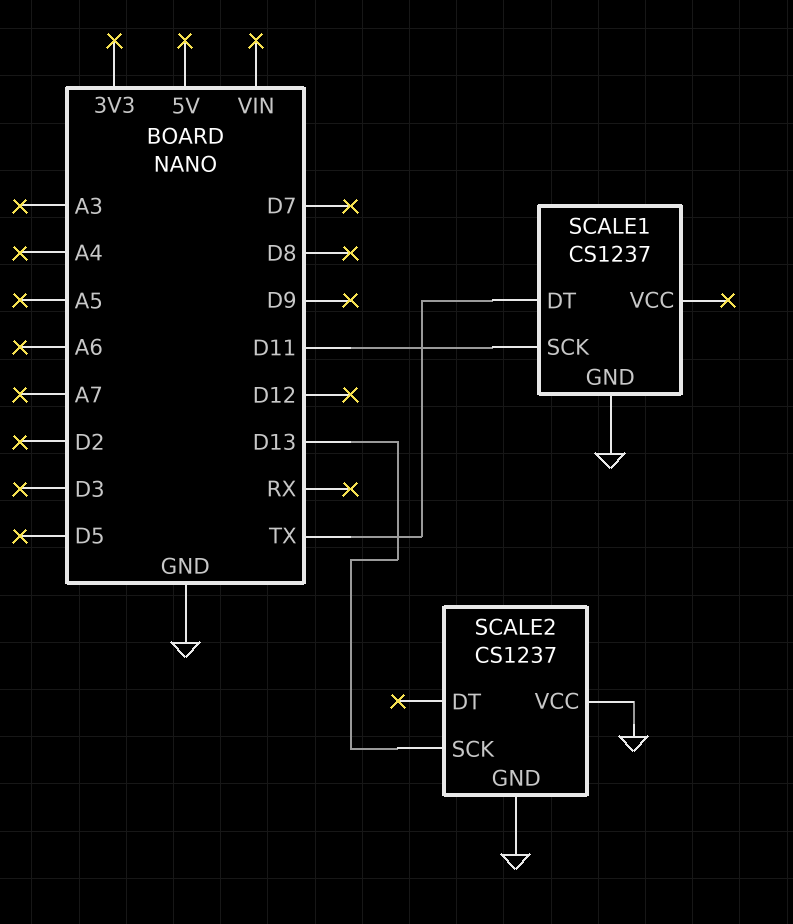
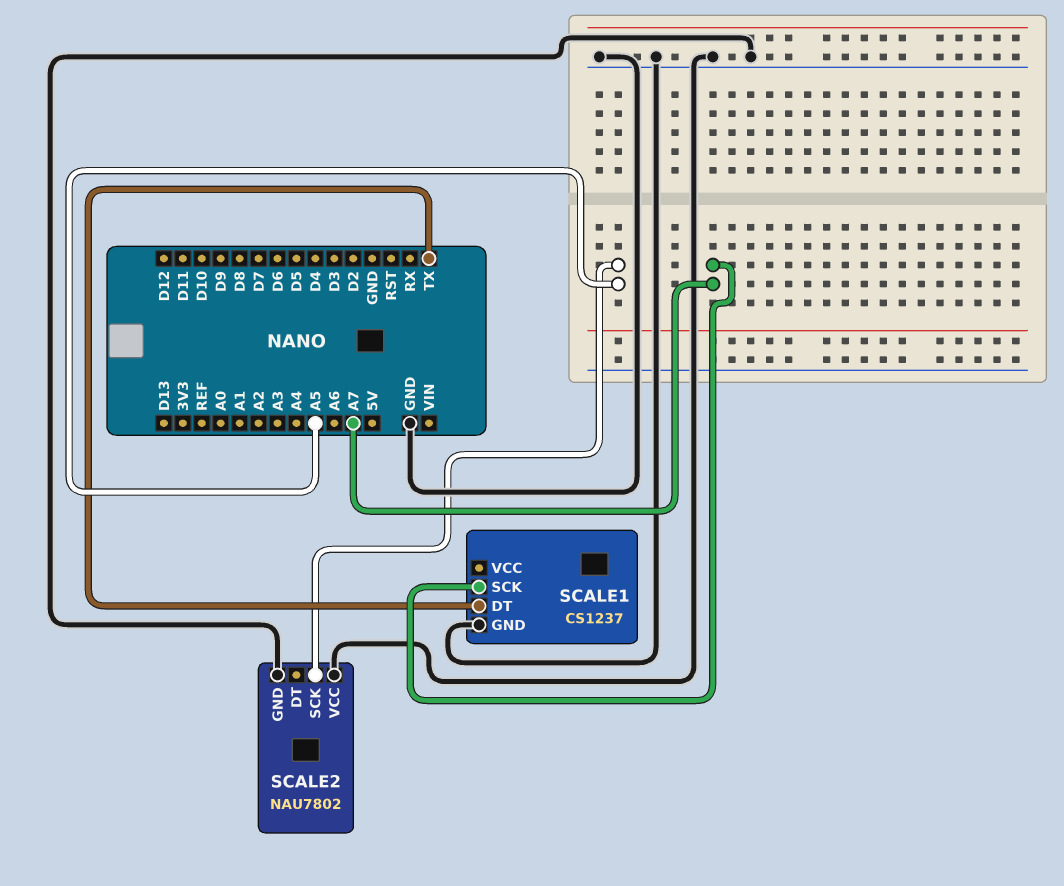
SCALE1 pin SCK: D11 -> A7
SCALE2: CS1237 -> NAU7802
SCALE2 pin SCK: D13 -> A5

